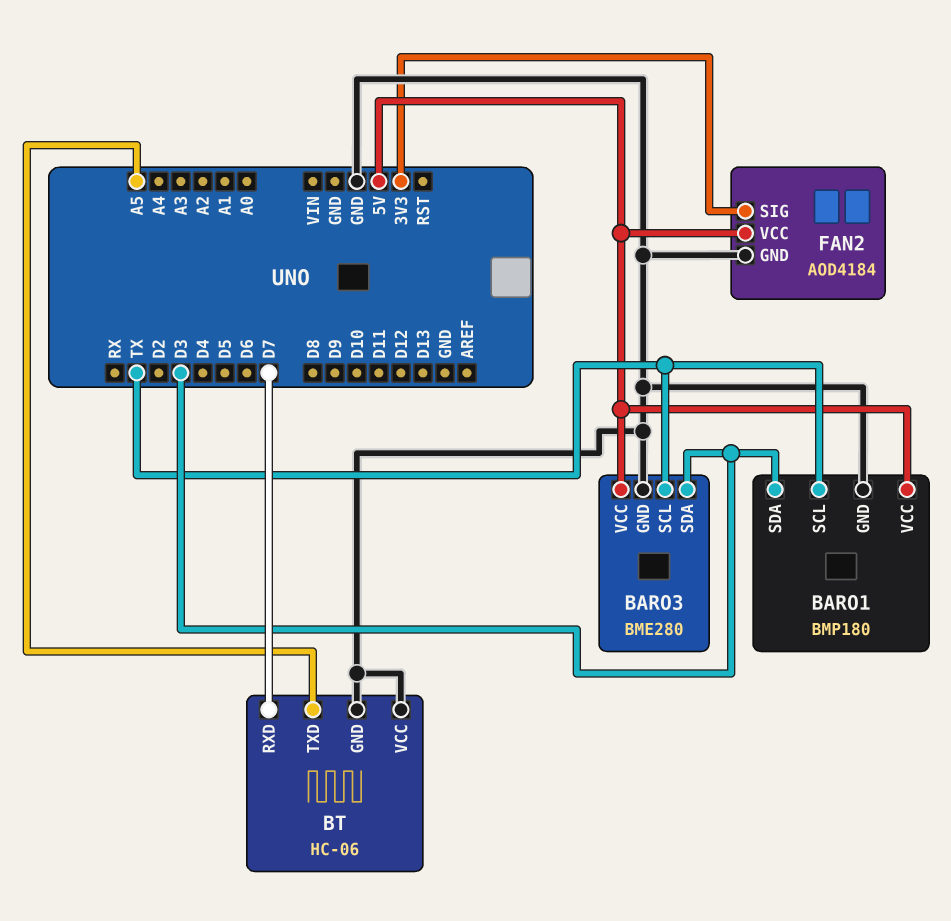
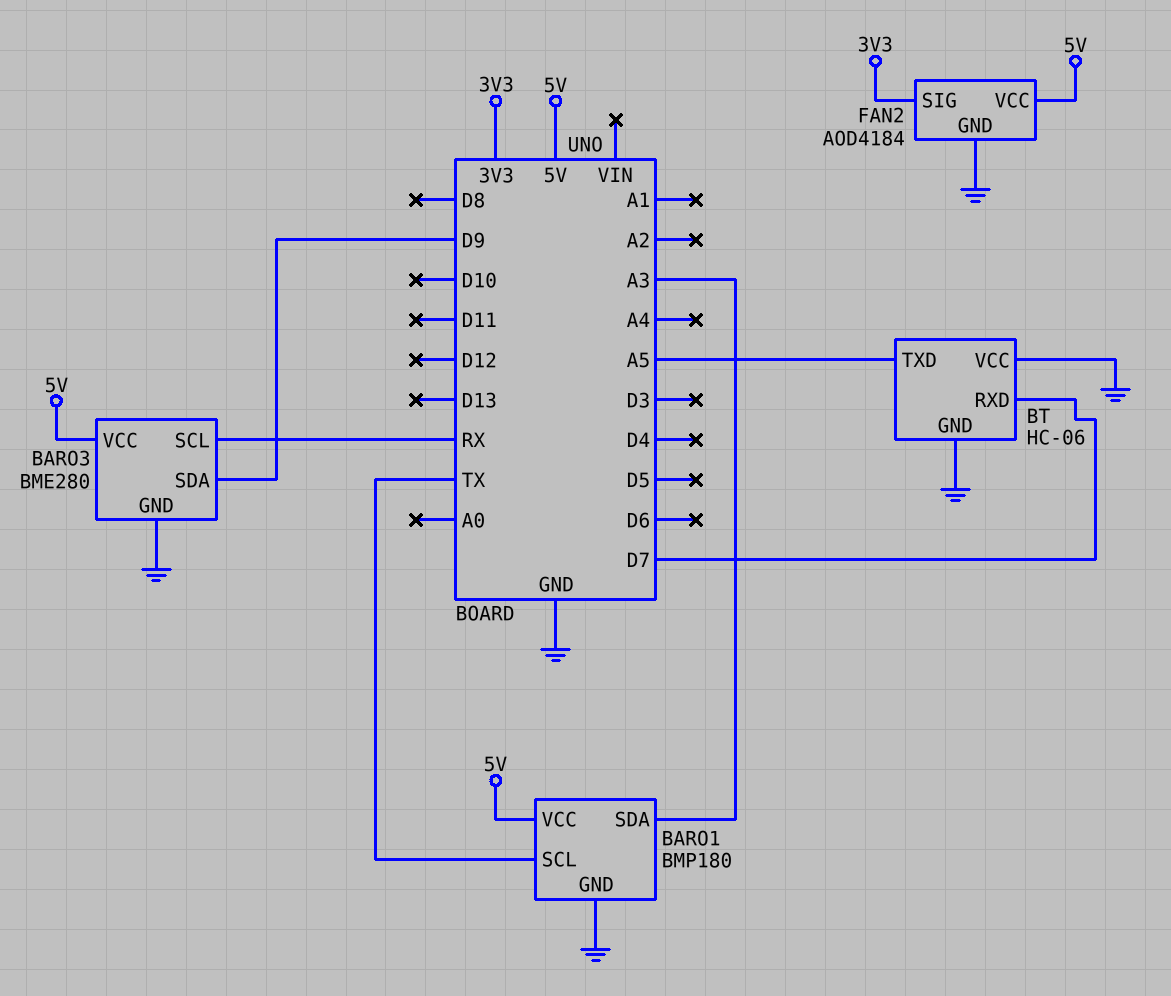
BARO1 pin SDA: D3 -> A3
BARO3 pin SCL: TX -> RX
BARO3 pin SDA: D3 -> D9

